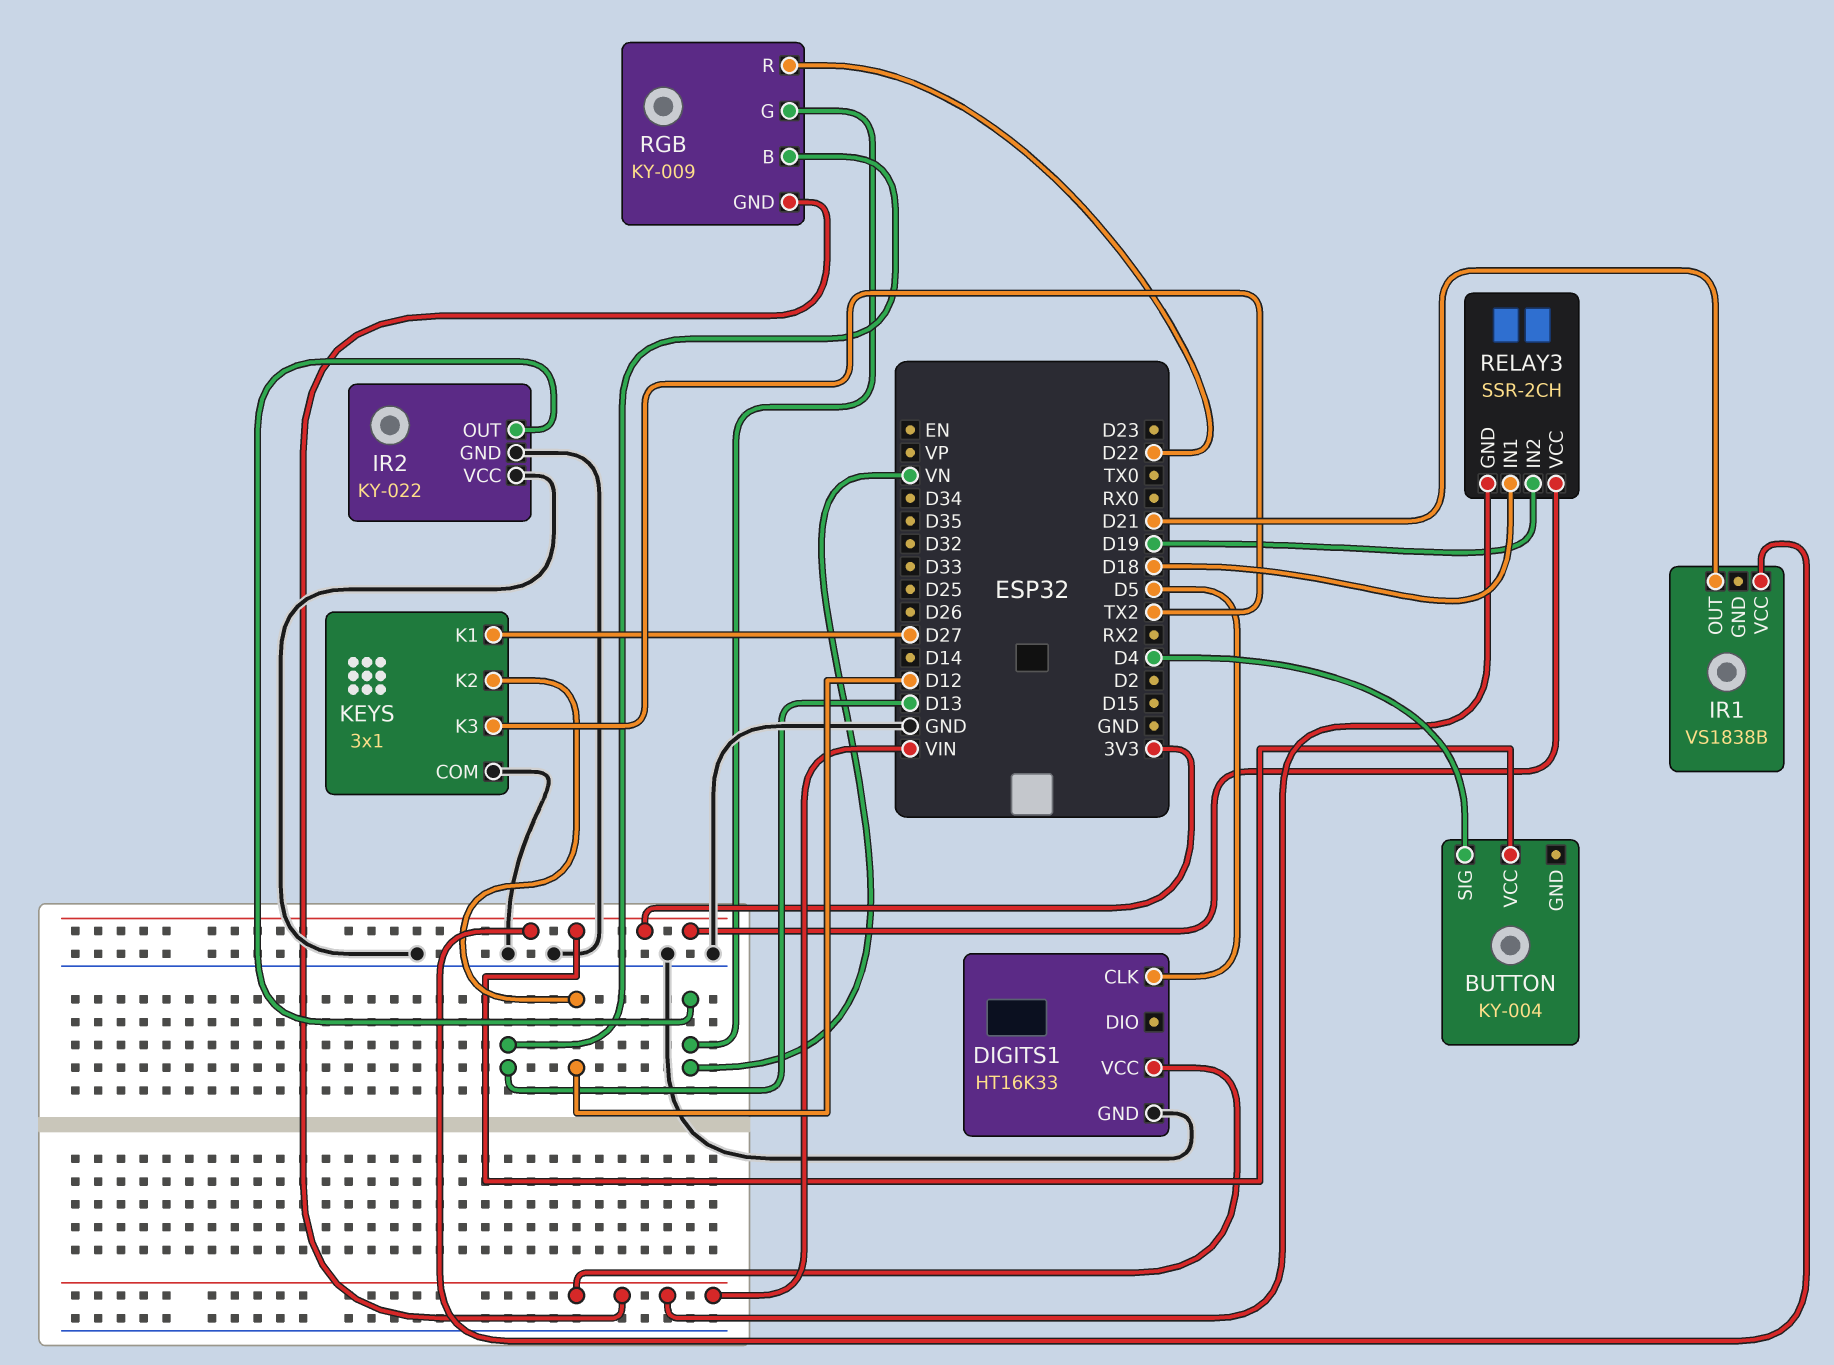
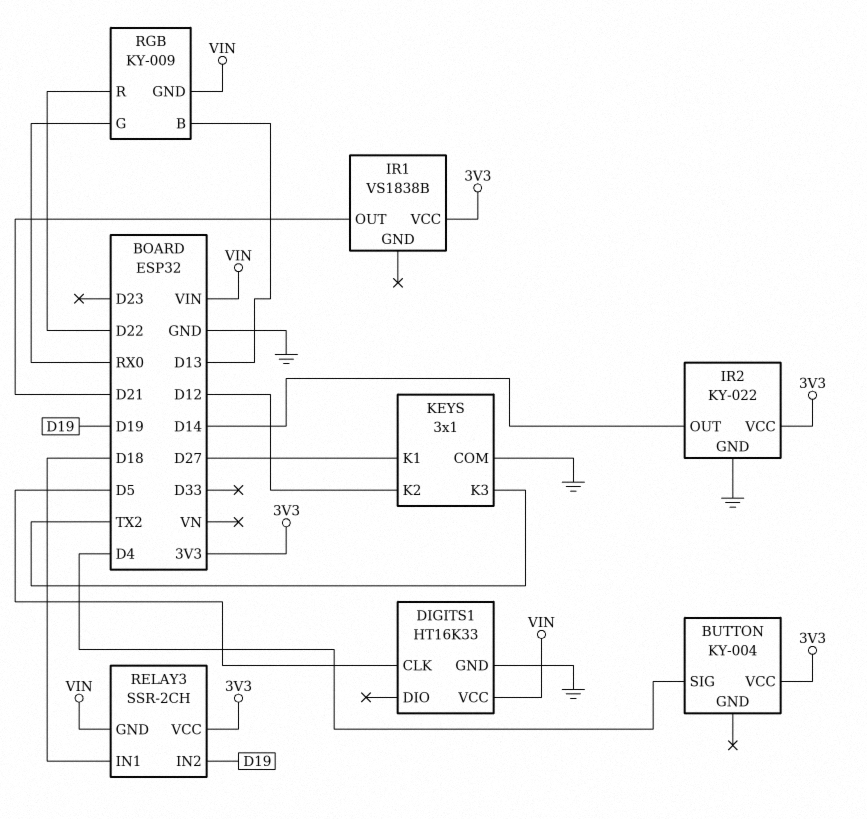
IR2 pin OUT: VN -> D14
IR2 pin VCC: GND -> 3V3
RGB pin G: VN -> RX0

